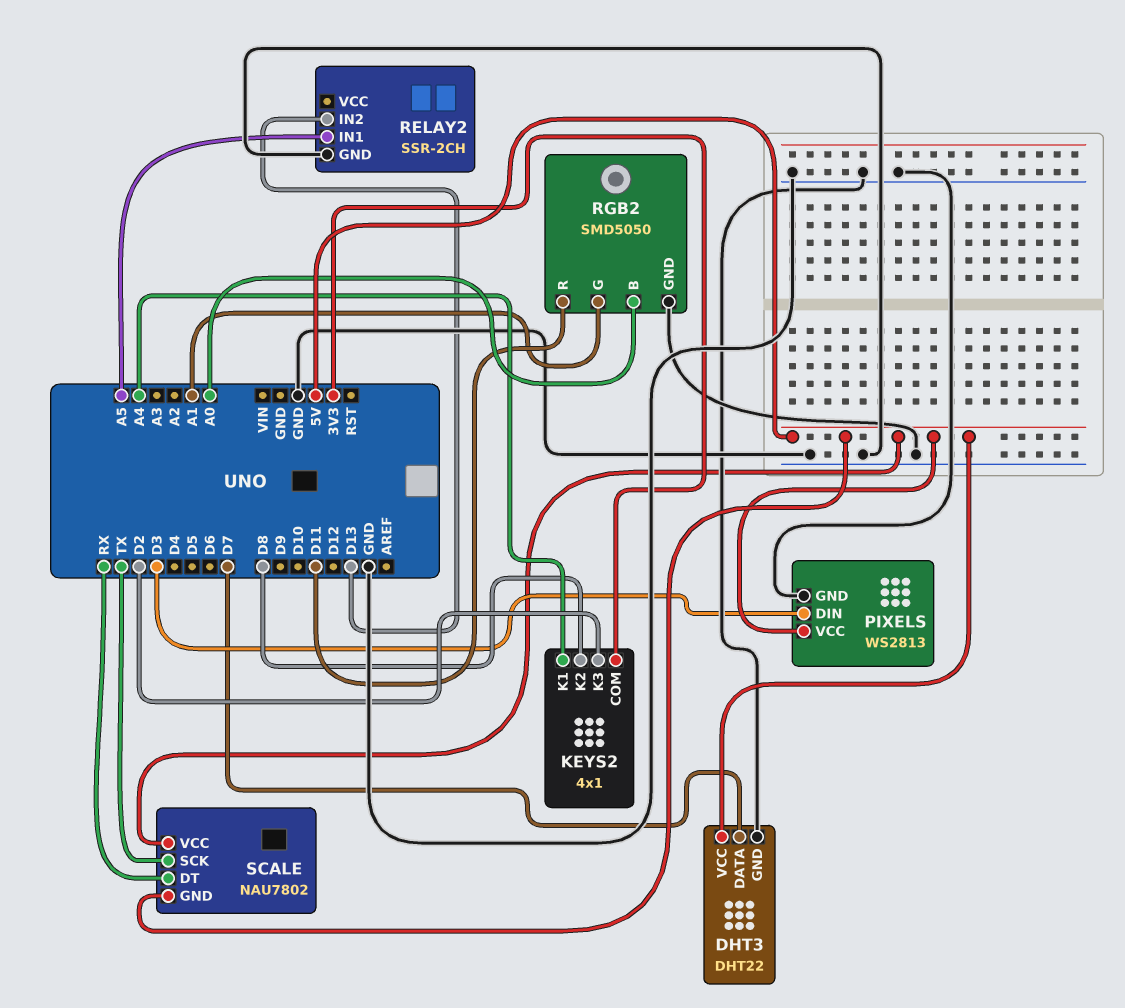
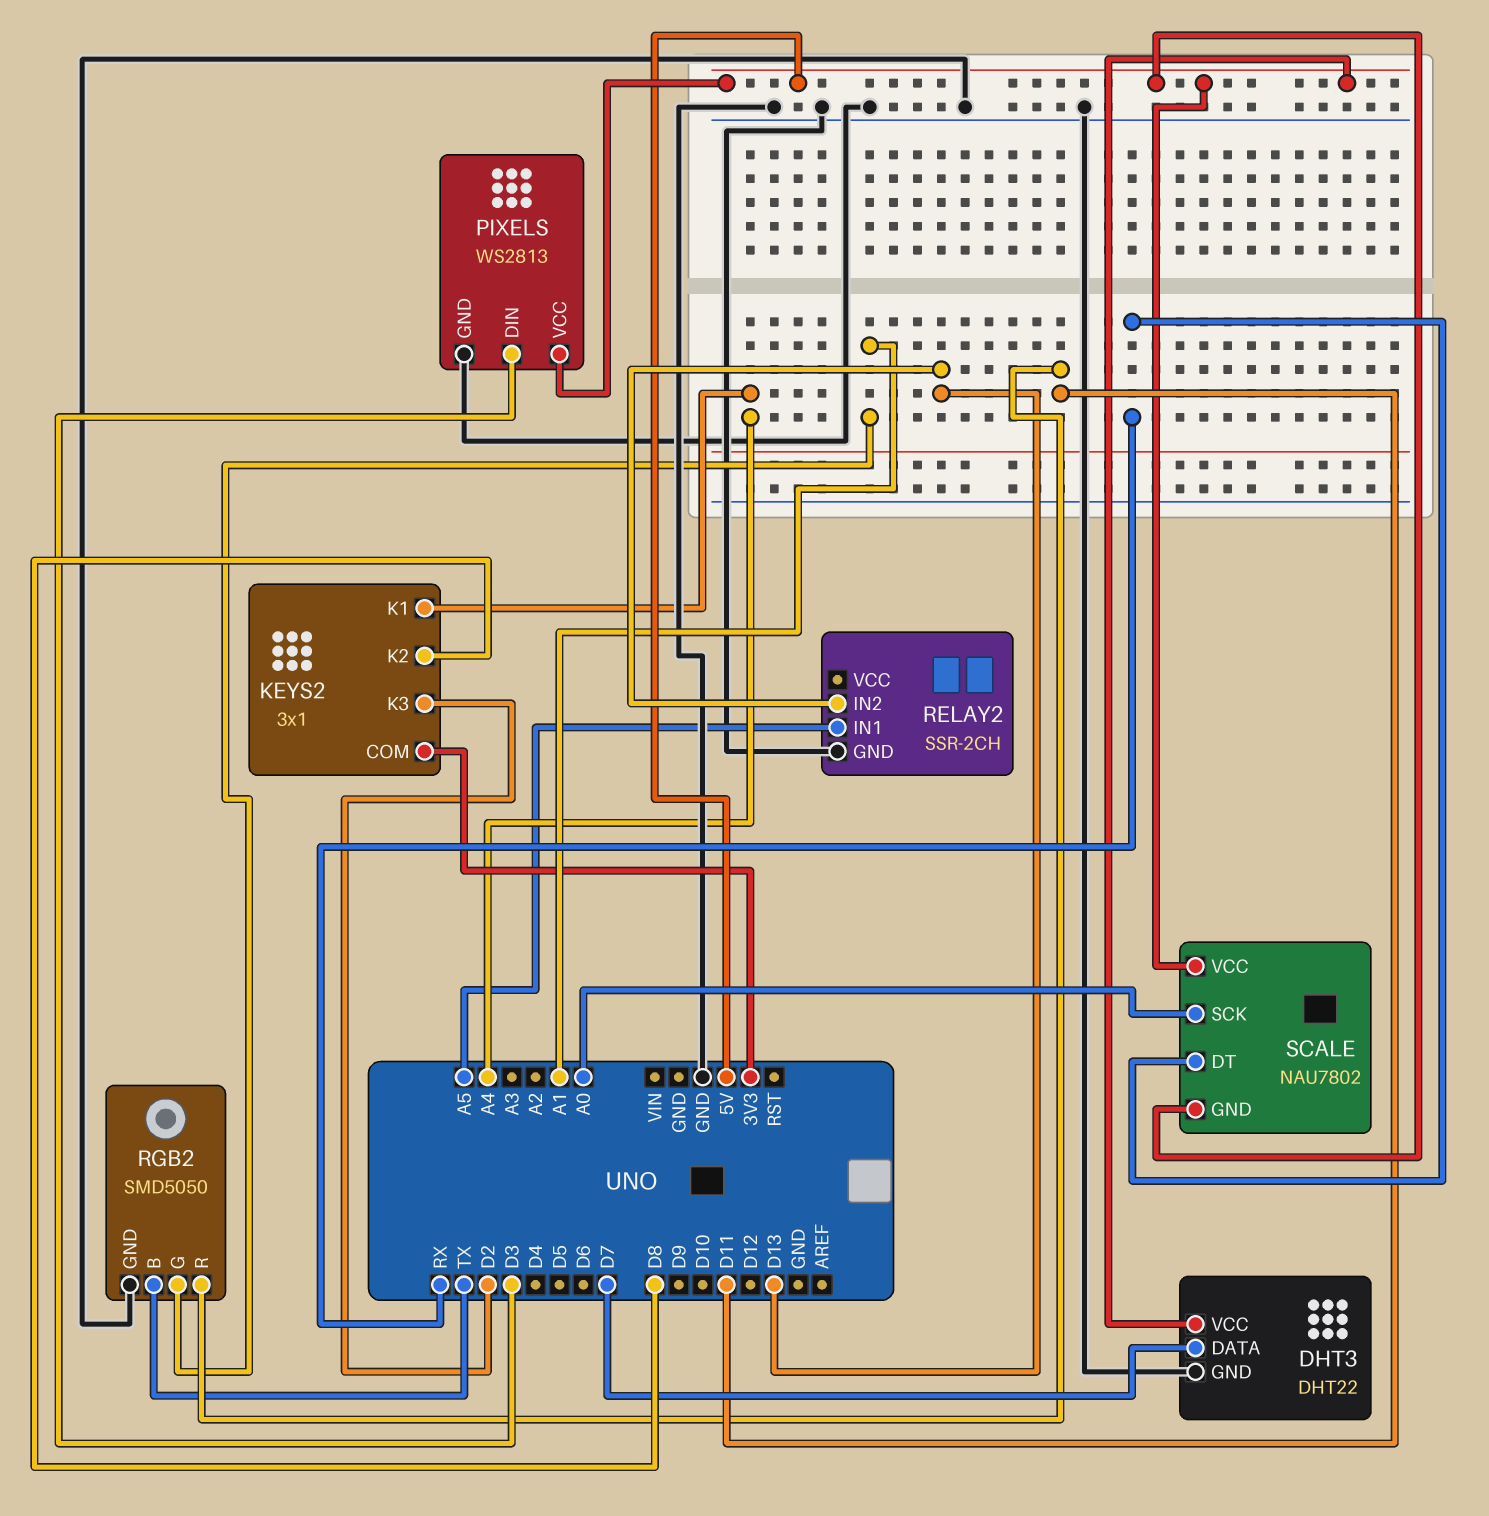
KEYS2: 4x1 -> 3x1
RGB2 pin B: A0 -> TX
SCALE pin SCK: TX -> A0

